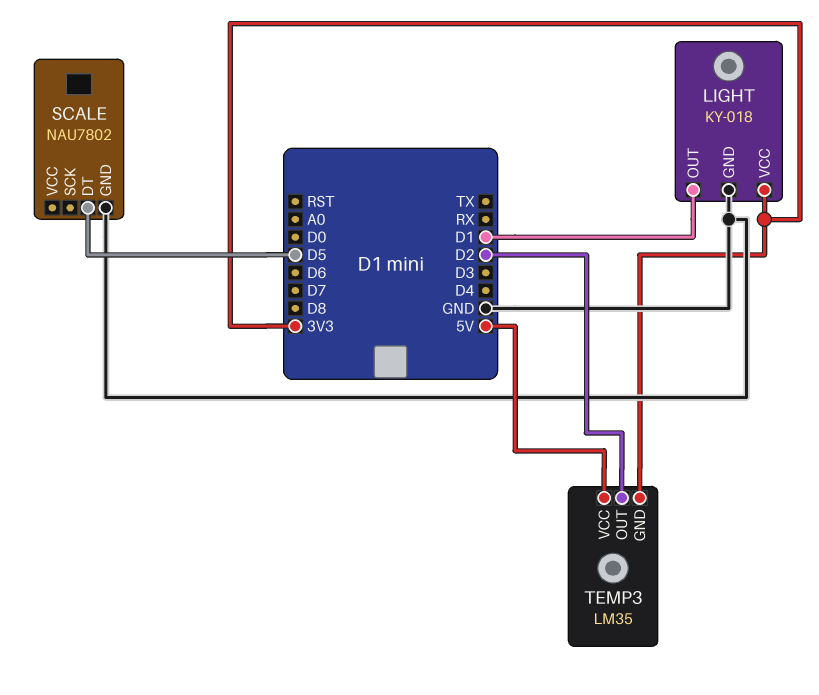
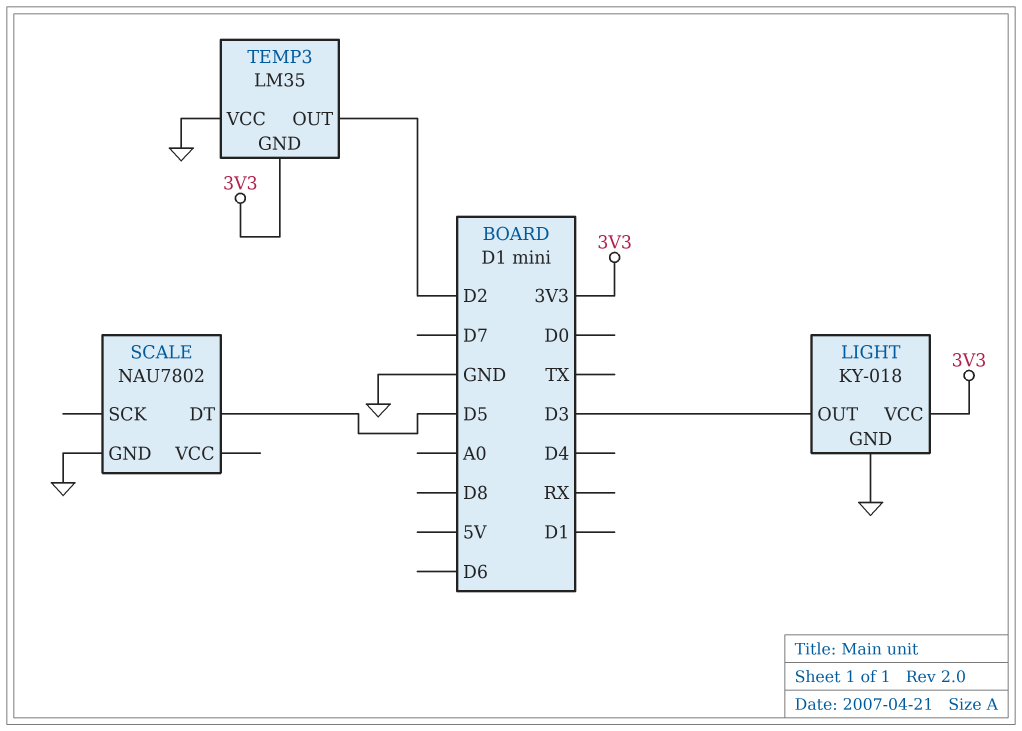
LIGHT pin OUT: D1 -> D3
TEMP3 pin VCC: 5V -> GND

